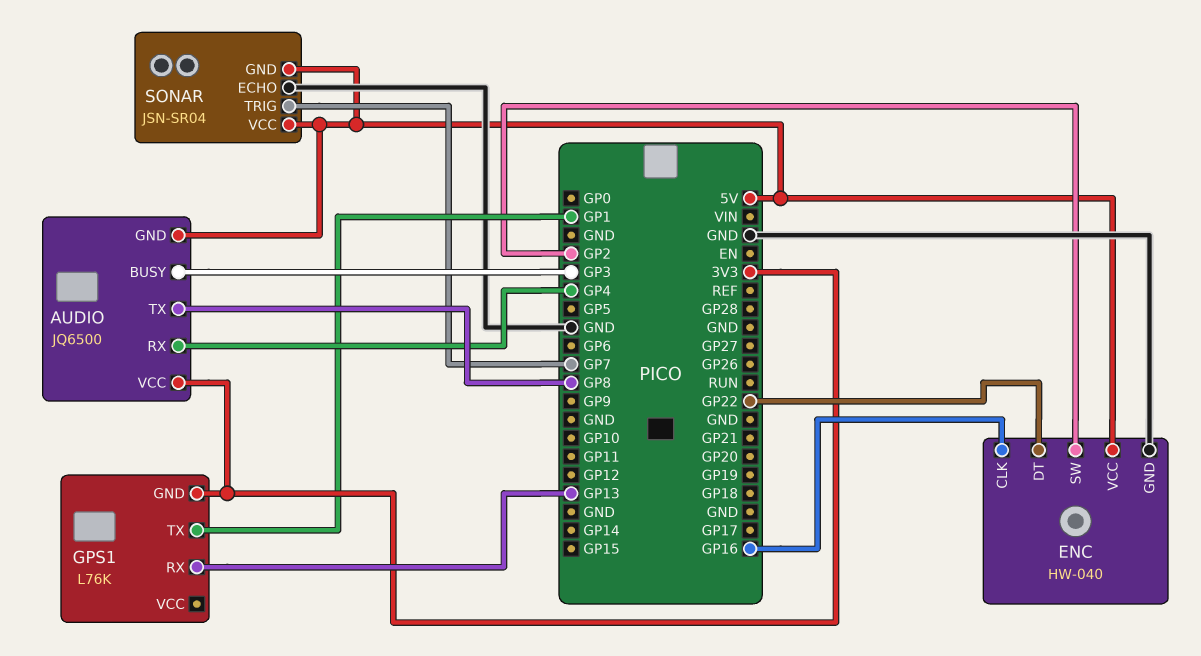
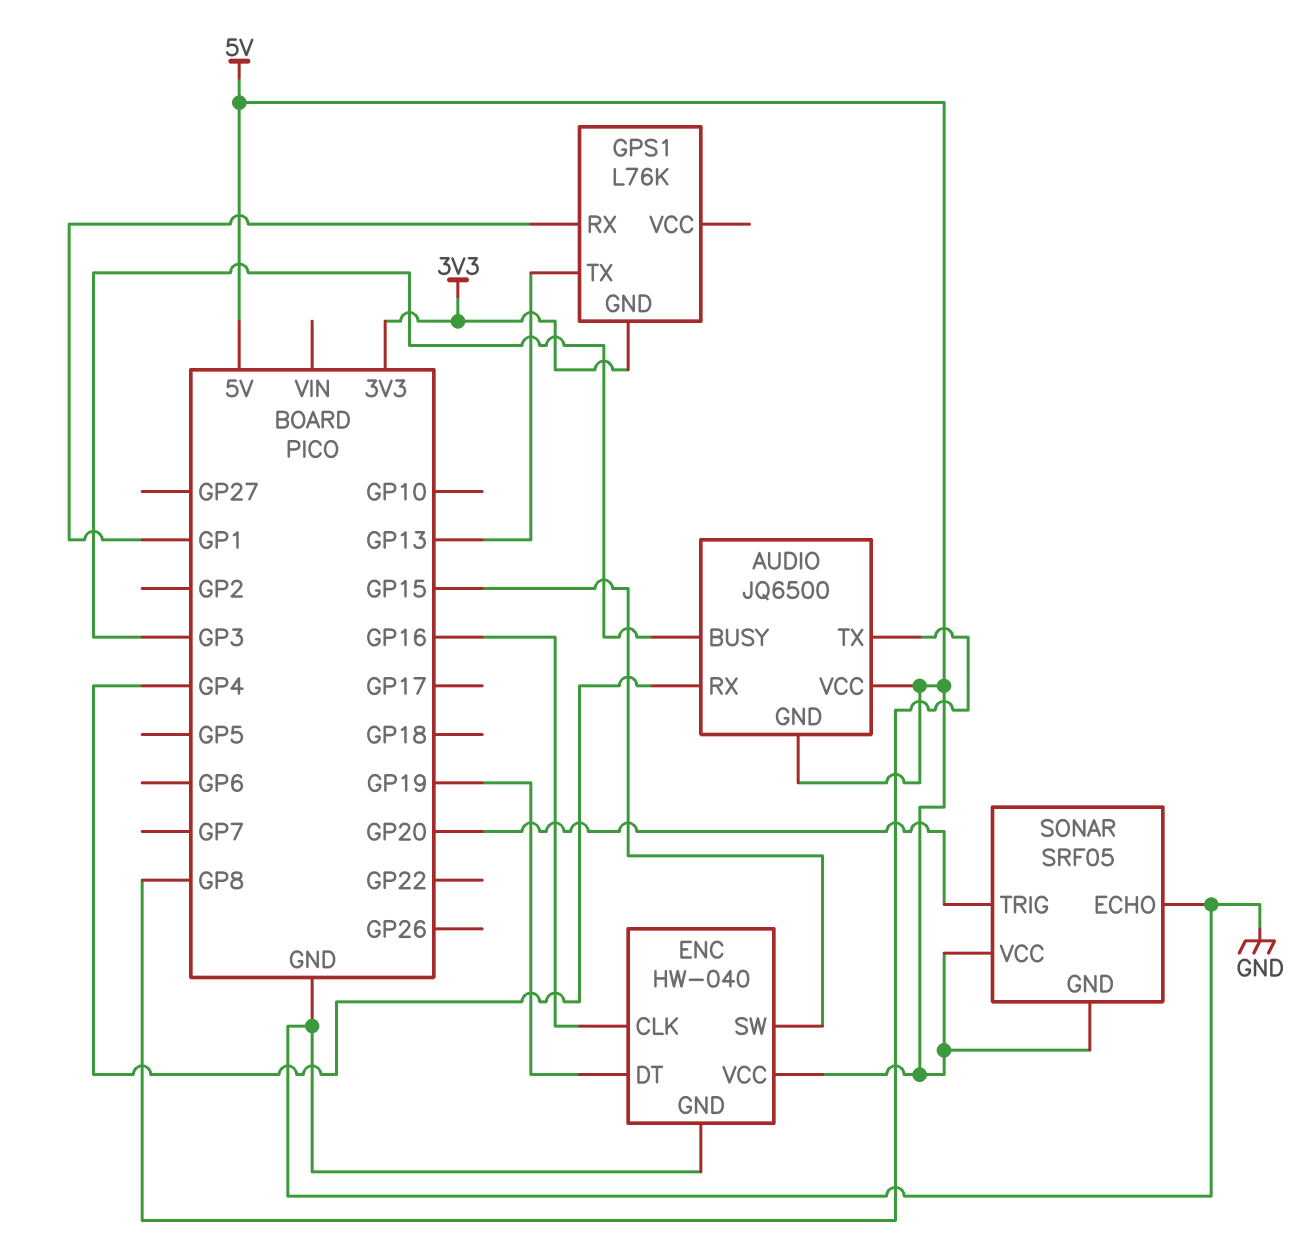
AUDIO pin VCC: 3V3 -> 5V
ENC pin DT: GP22 -> GP19
ENC pin SW: GP2 -> GP15
GPS1 pin RX: GP13 -> GP1
GPS1 pin TX: GP1 -> GP13
SONAR: JSN-SR04 -> SRF05
SONAR pin TRIG: GP7 -> GP20

